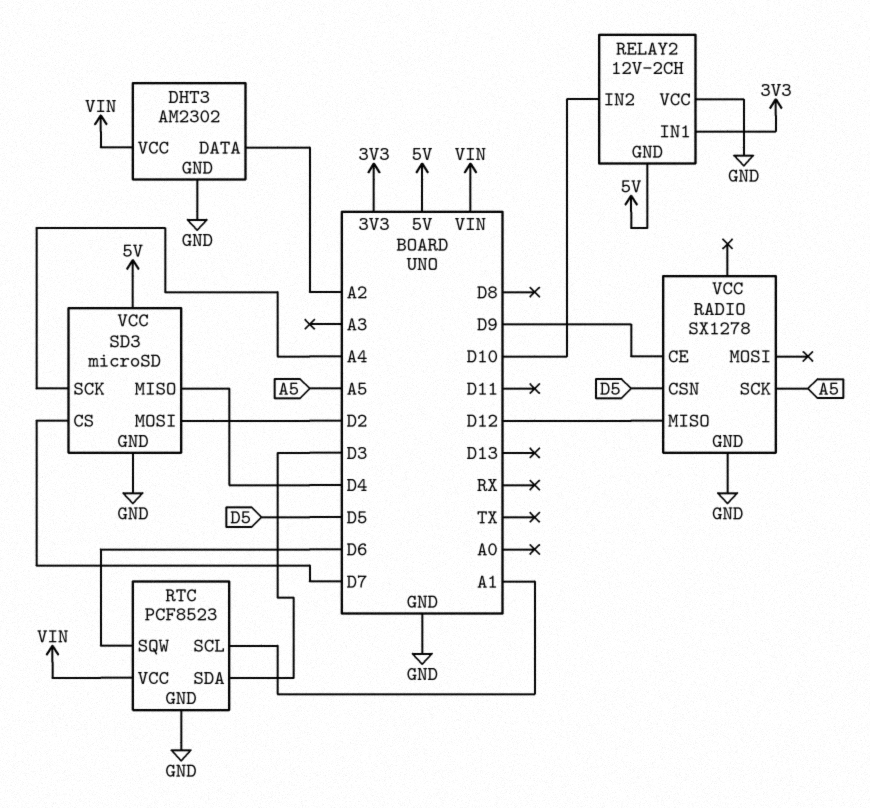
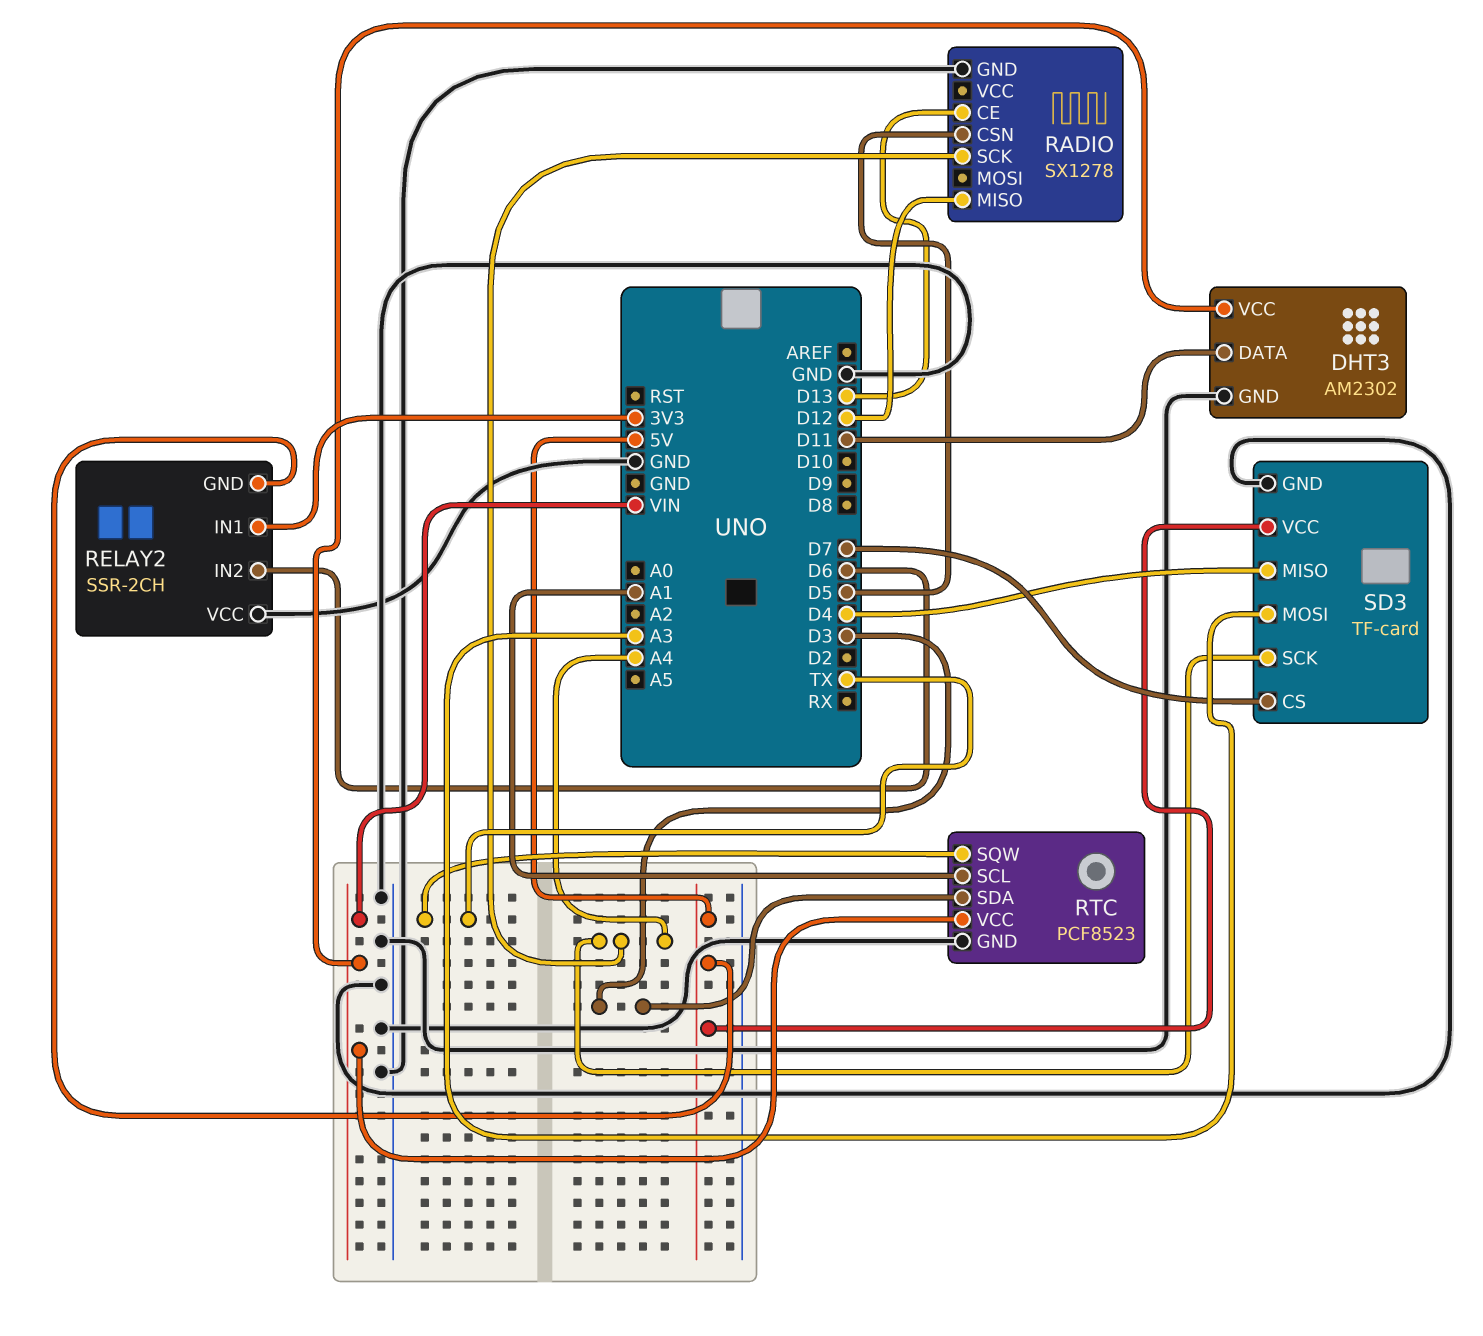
DHT3 pin DATA: A2 -> D11
RADIO pin CE: D9 -> D13
RADIO pin SCK: A5 -> A4
RELAY2: 12V-2CH -> SSR-2CH
RELAY2 pin IN2: D10 -> D6
RTC pin SQW: D6 -> TX
SD3: microSD -> TF-card
SD3 pin MOSI: D2 -> A3

